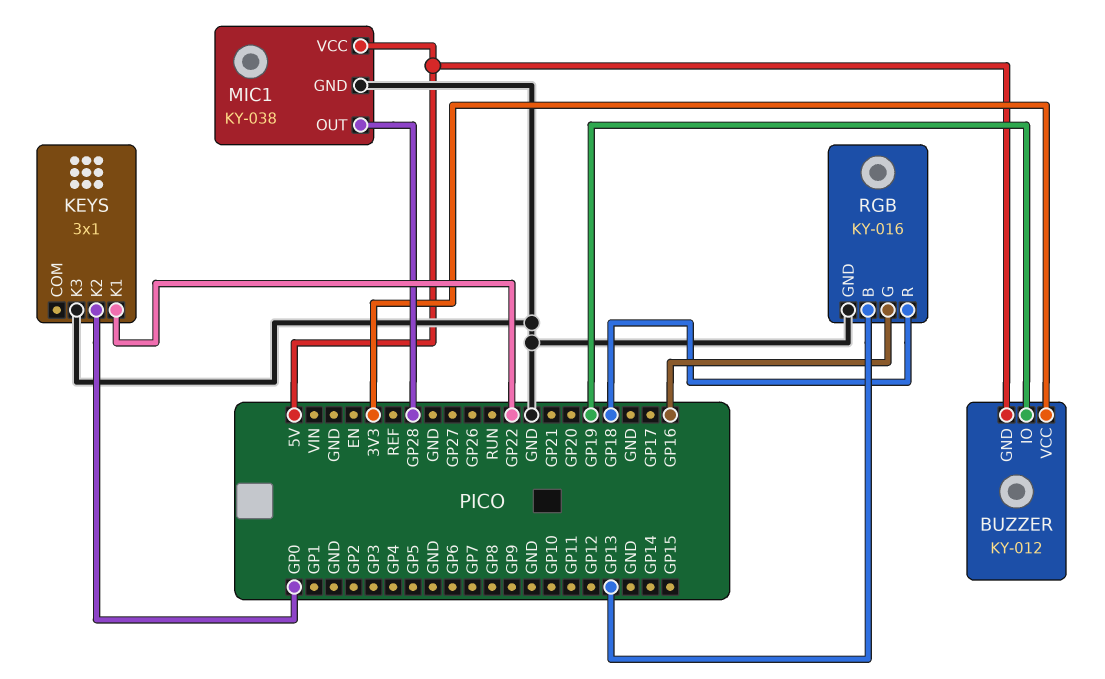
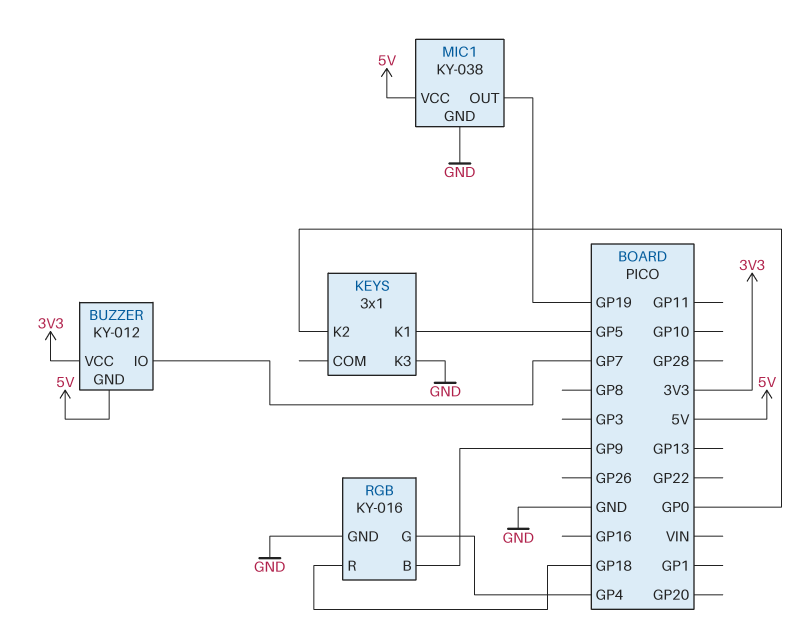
BUZZER pin IO: GP19 -> GP7
KEYS pin K1: GP22 -> GP5
MIC1 pin OUT: GP28 -> GP19
RGB pin B: GP13 -> GP9
RGB pin G: GP16 -> GP4

